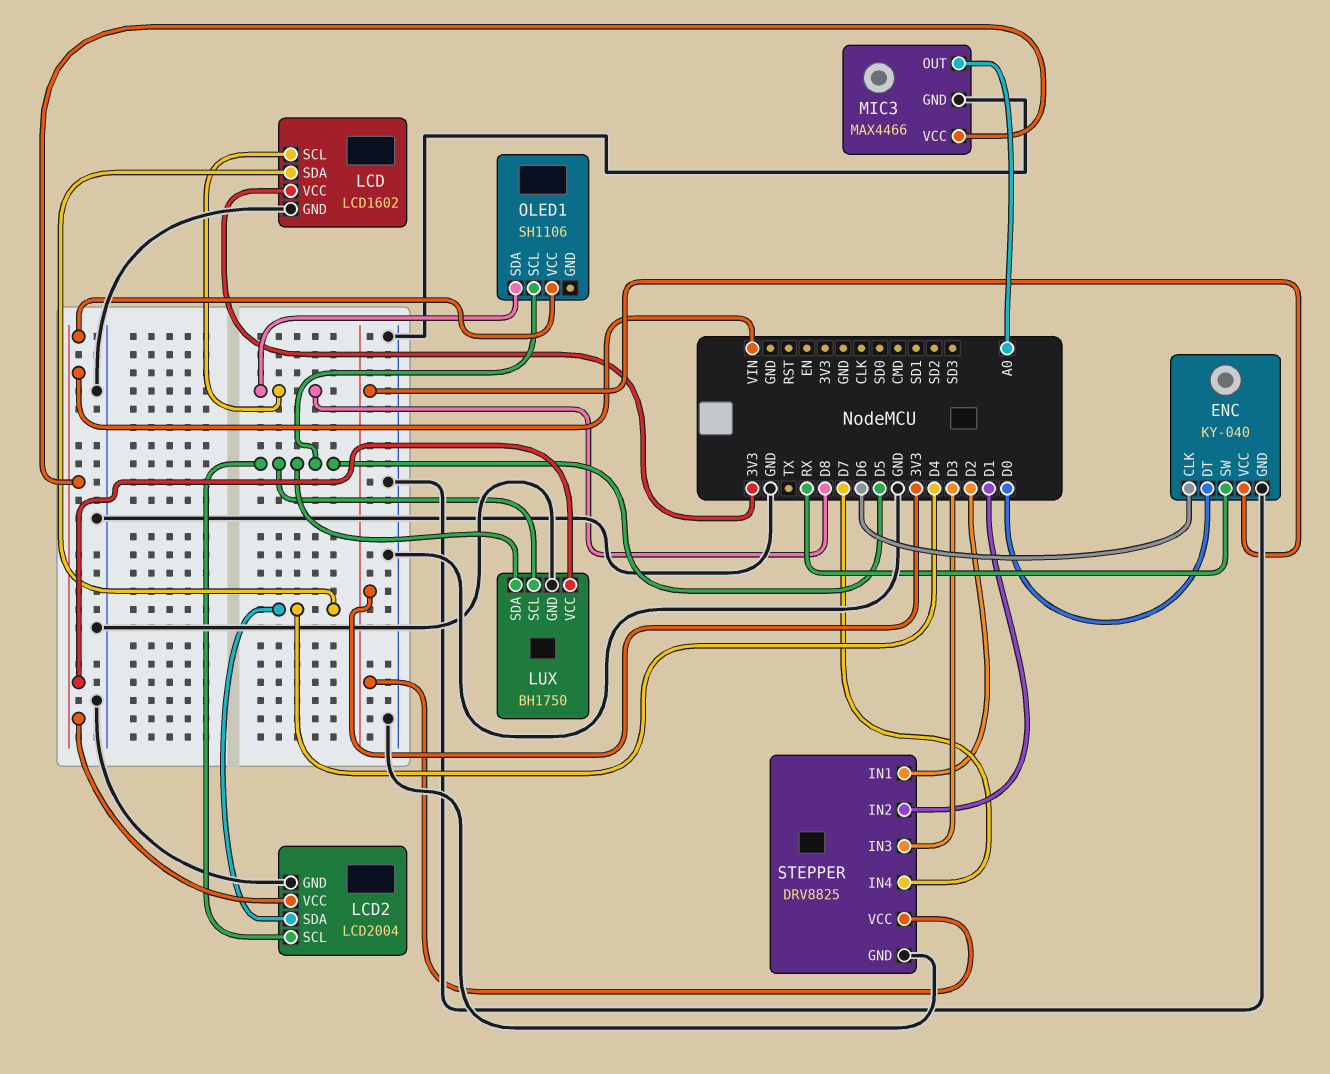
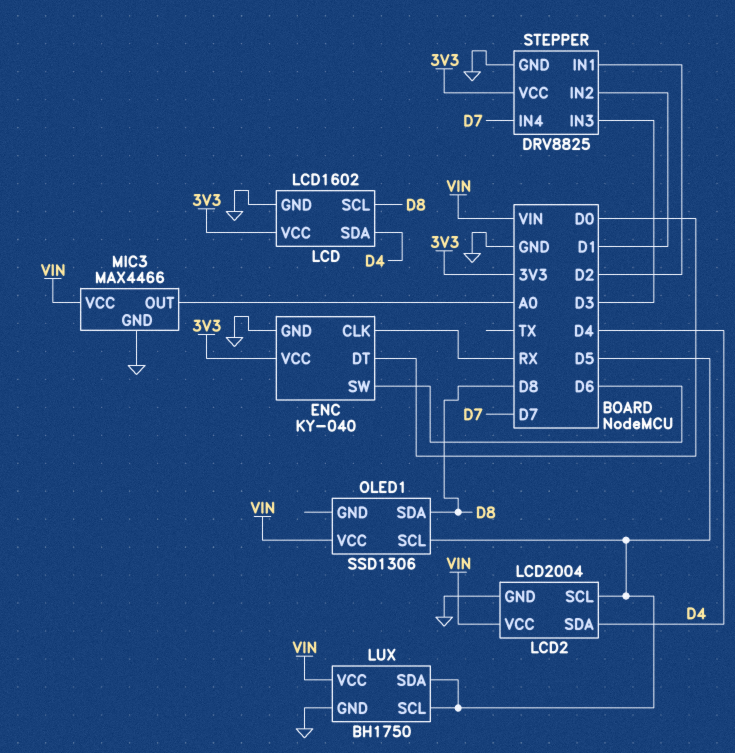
ENC pin CLK: D6 -> RX
ENC pin SW: RX -> D6
OLED1: SH1106 -> SSD1306

